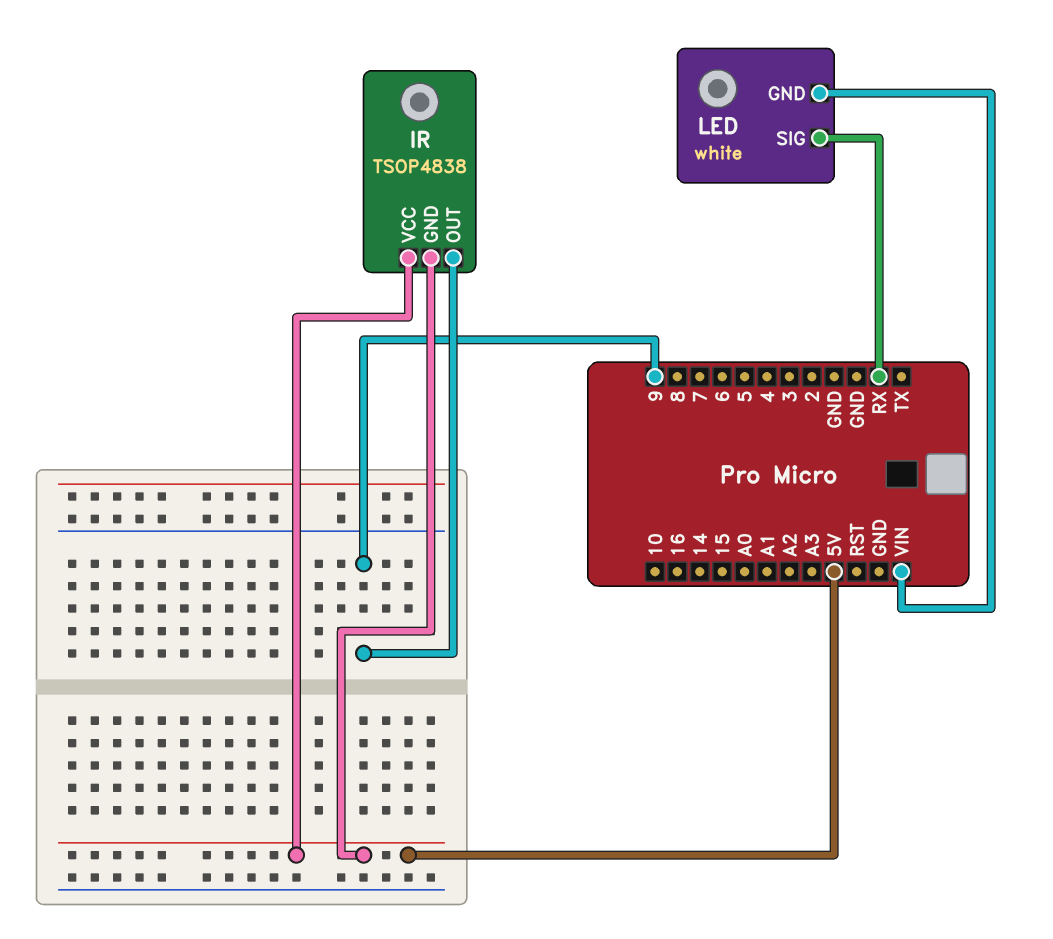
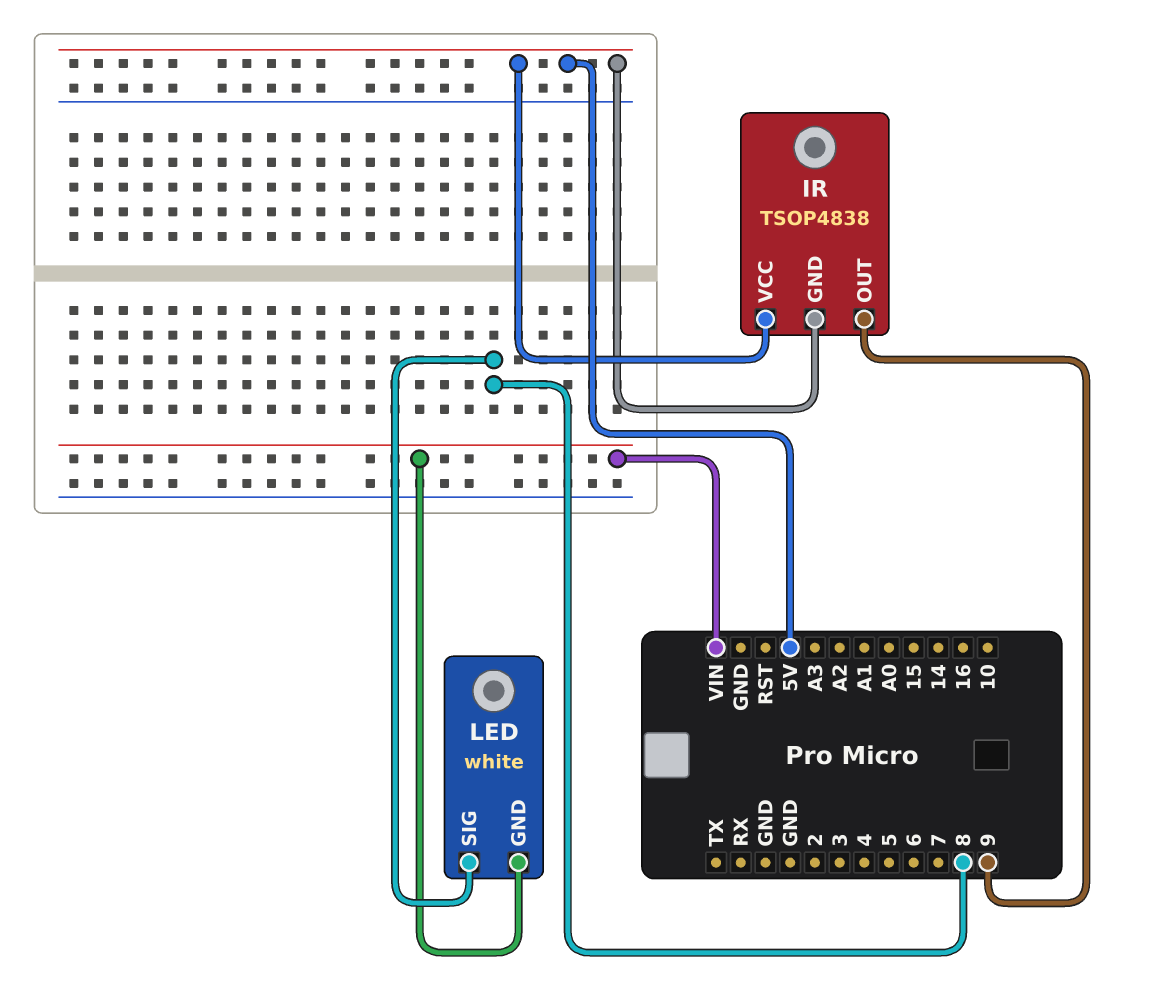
LED pin SIG: RX -> 8

